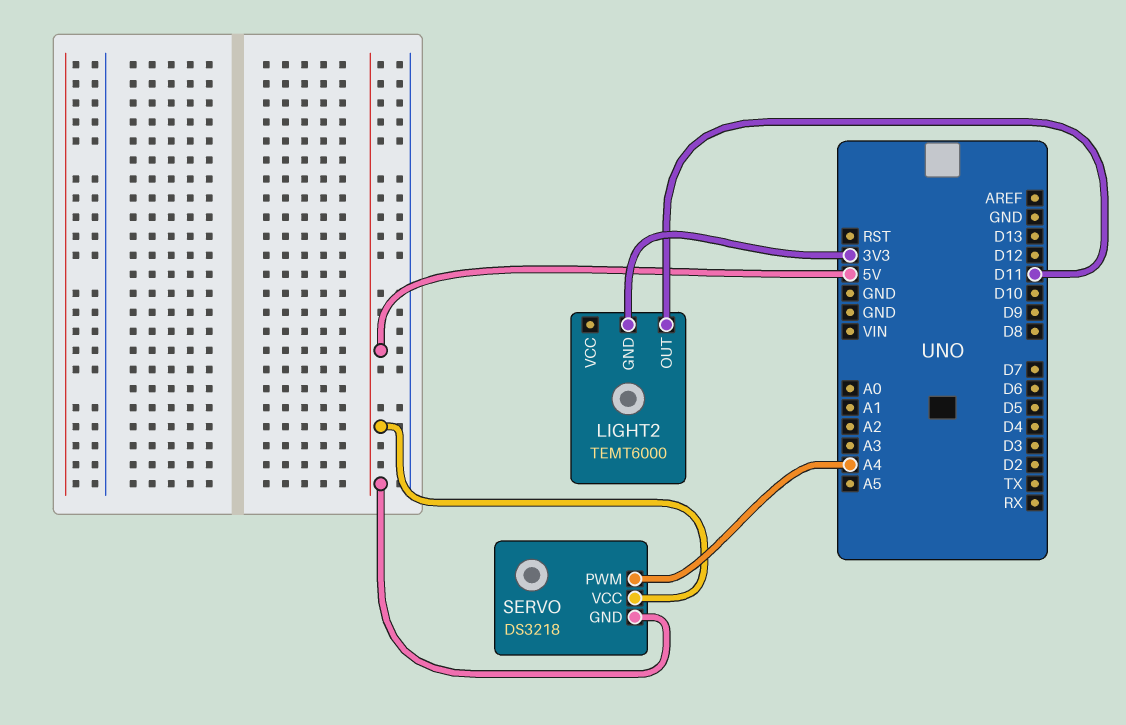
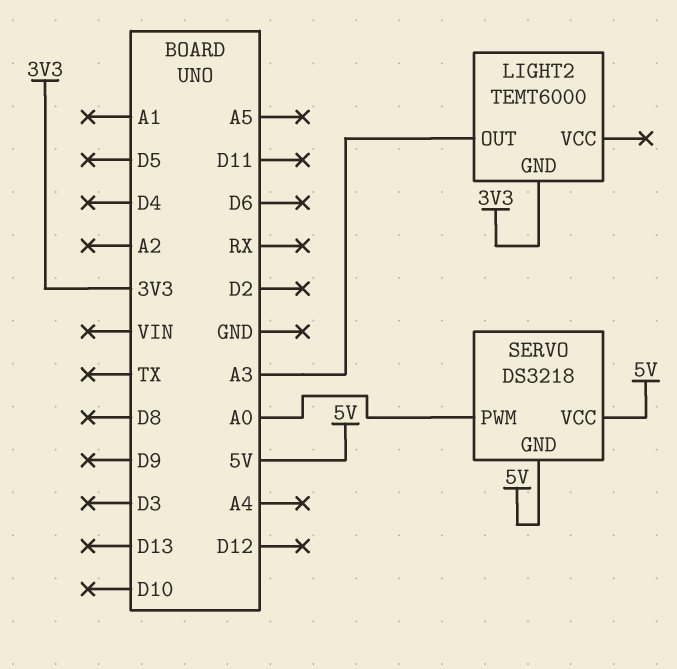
LIGHT2 pin OUT: D11 -> A3
SERVO pin PWM: A4 -> A0

